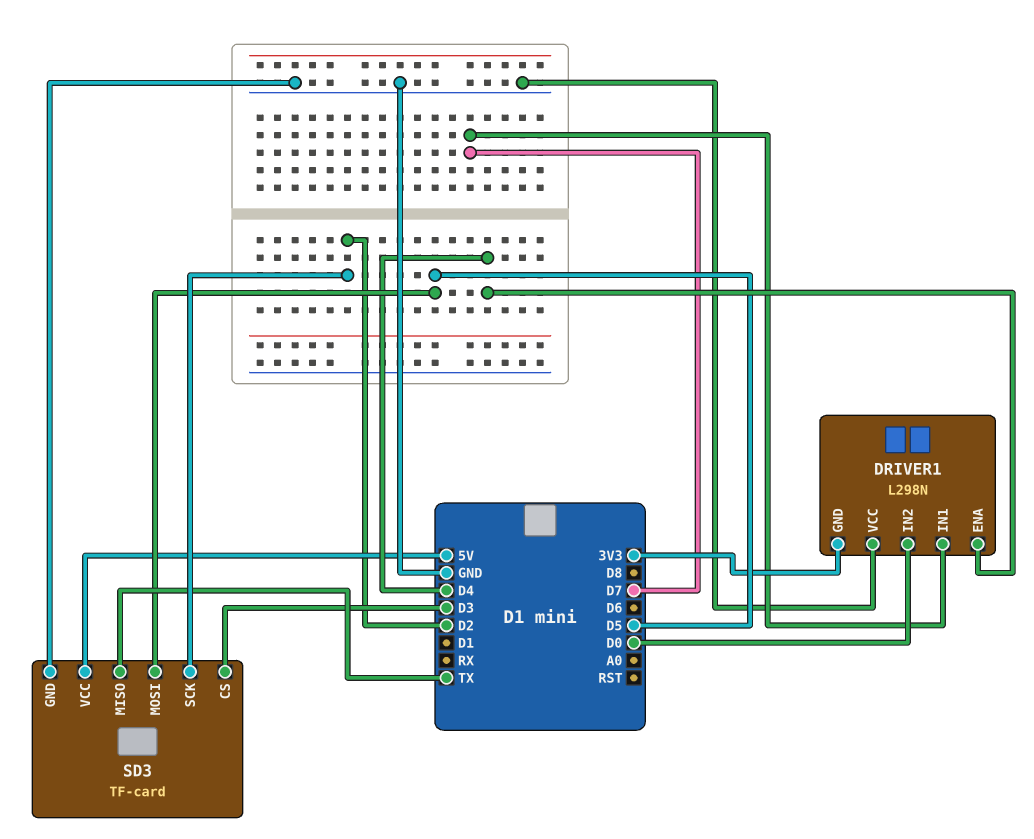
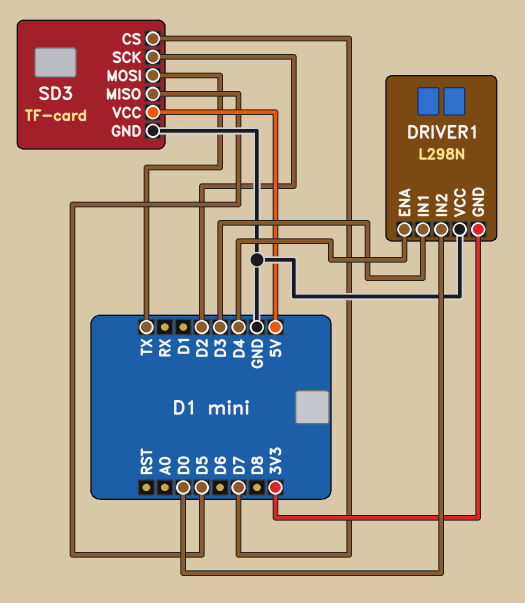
DRIVER1 pin IN1: D7 -> D3
SD3 pin CS: D3 -> D7
SD3 pin MISO: TX -> D5
SD3 pin MOSI: D5 -> TX

